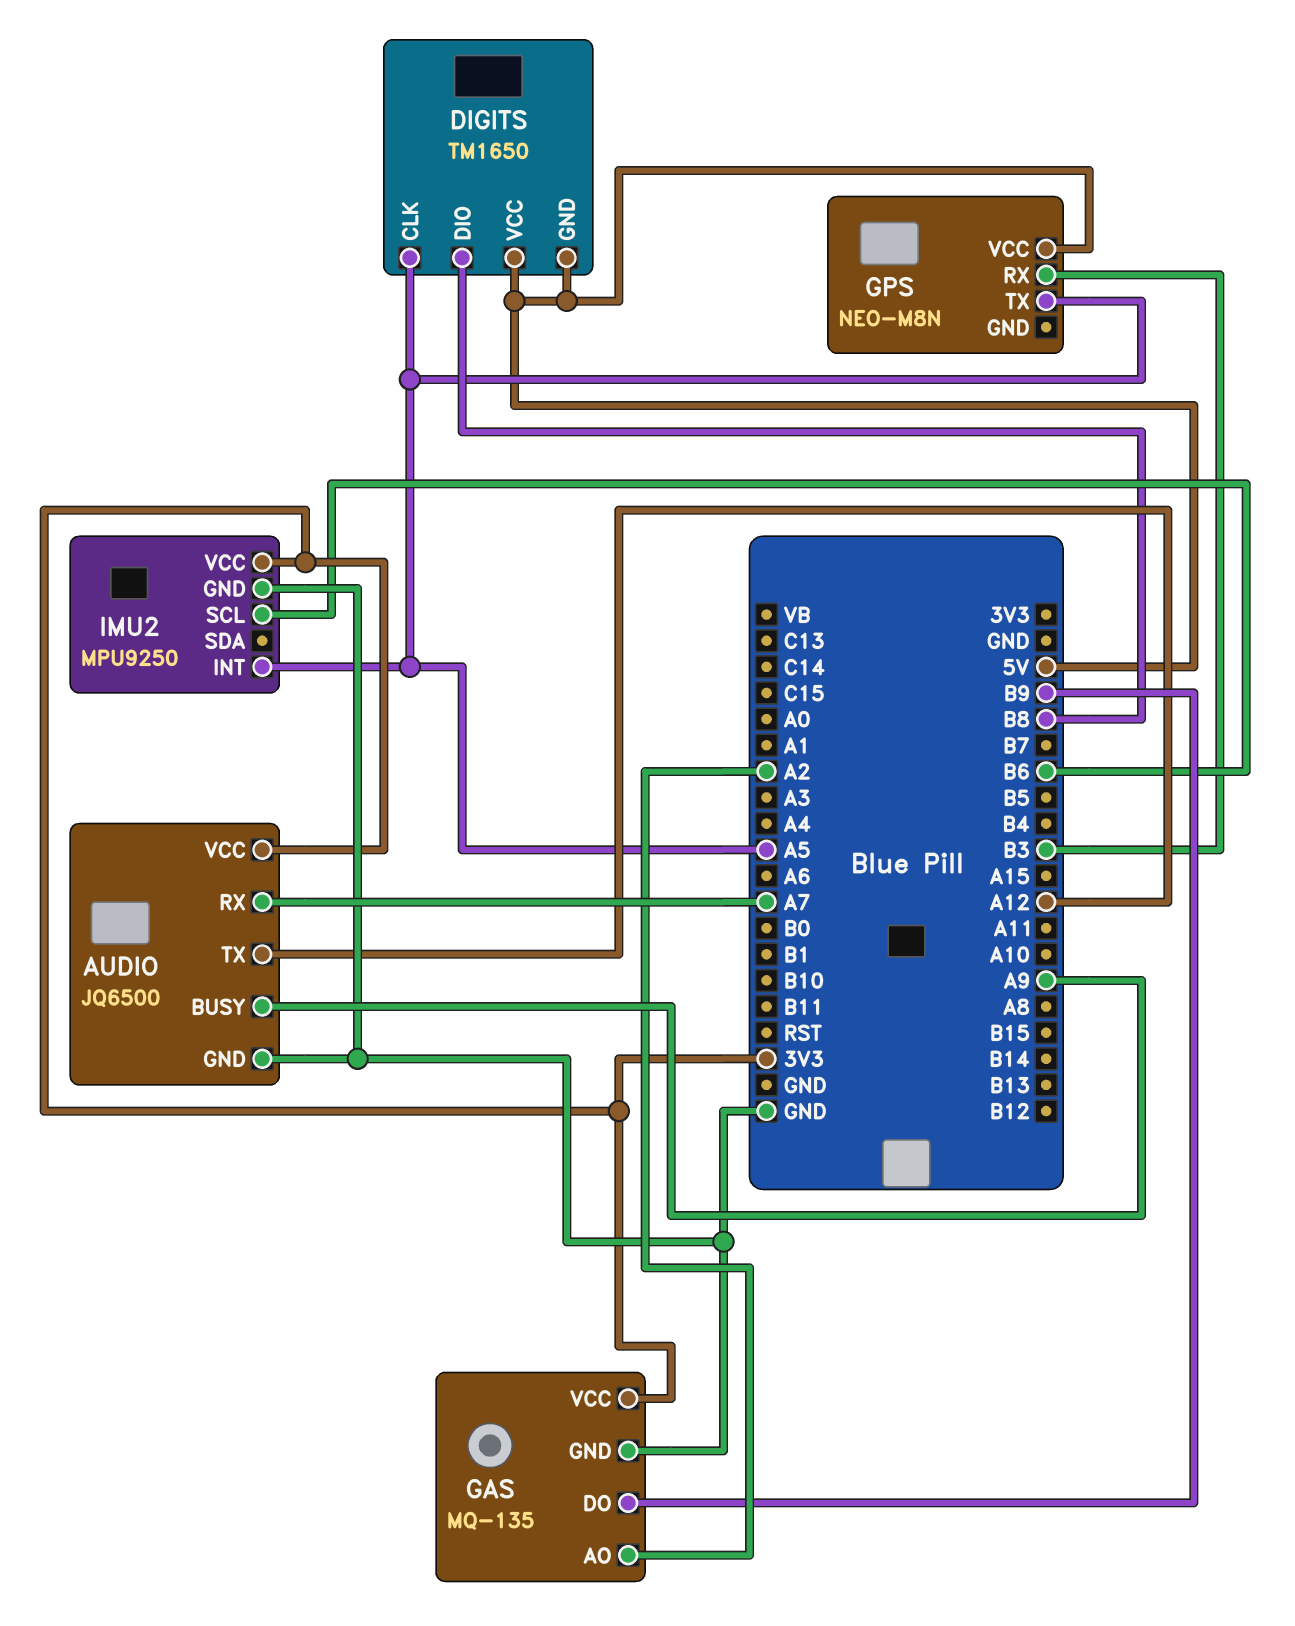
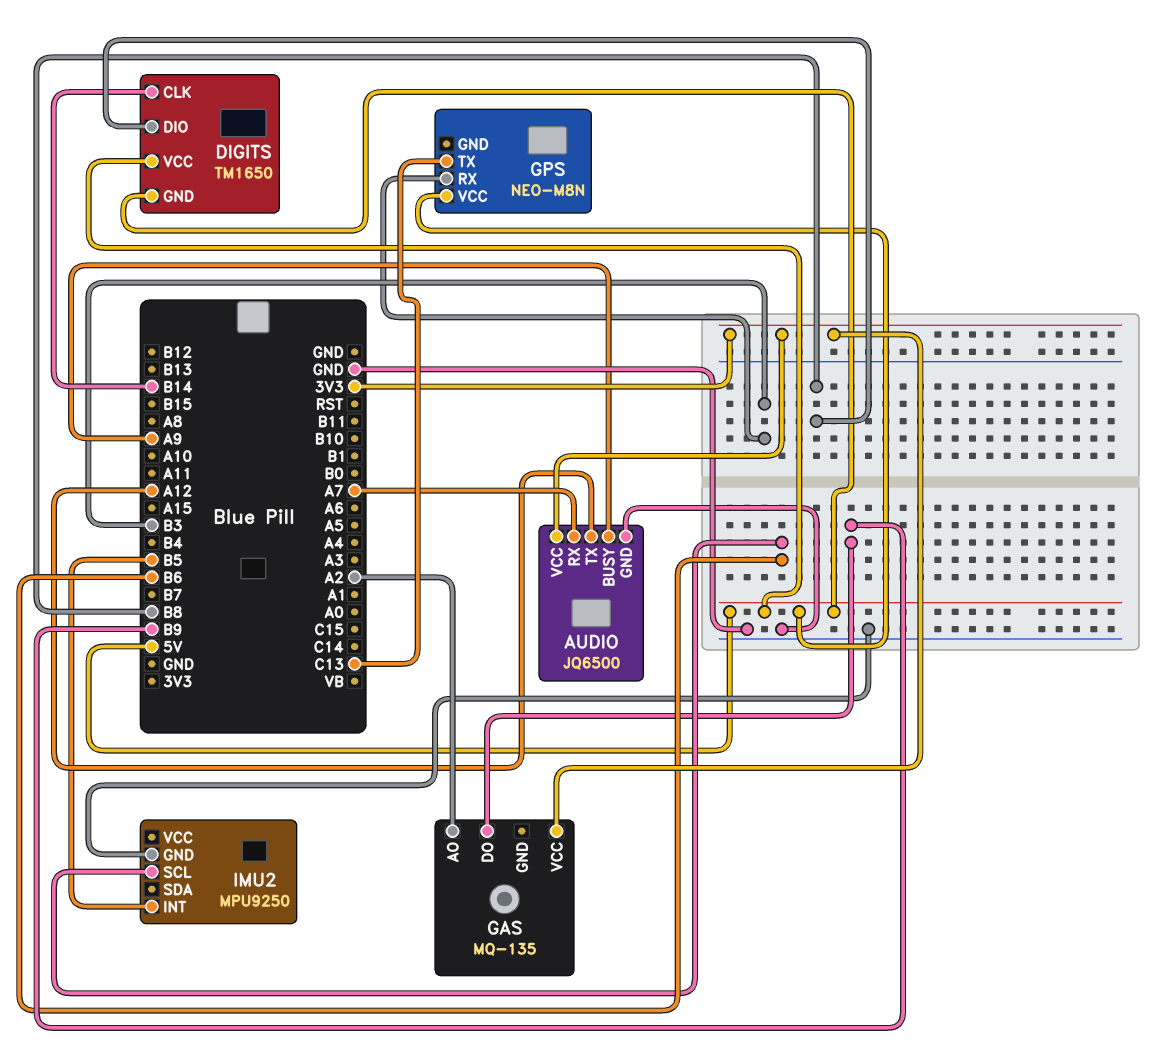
DIGITS pin CLK: A5 -> B14
GAS pin GND: GND -> none
GPS pin TX: A5 -> C13
IMU2 pin INT: A5 -> B5
IMU2 pin VCC: 3V3 -> none

